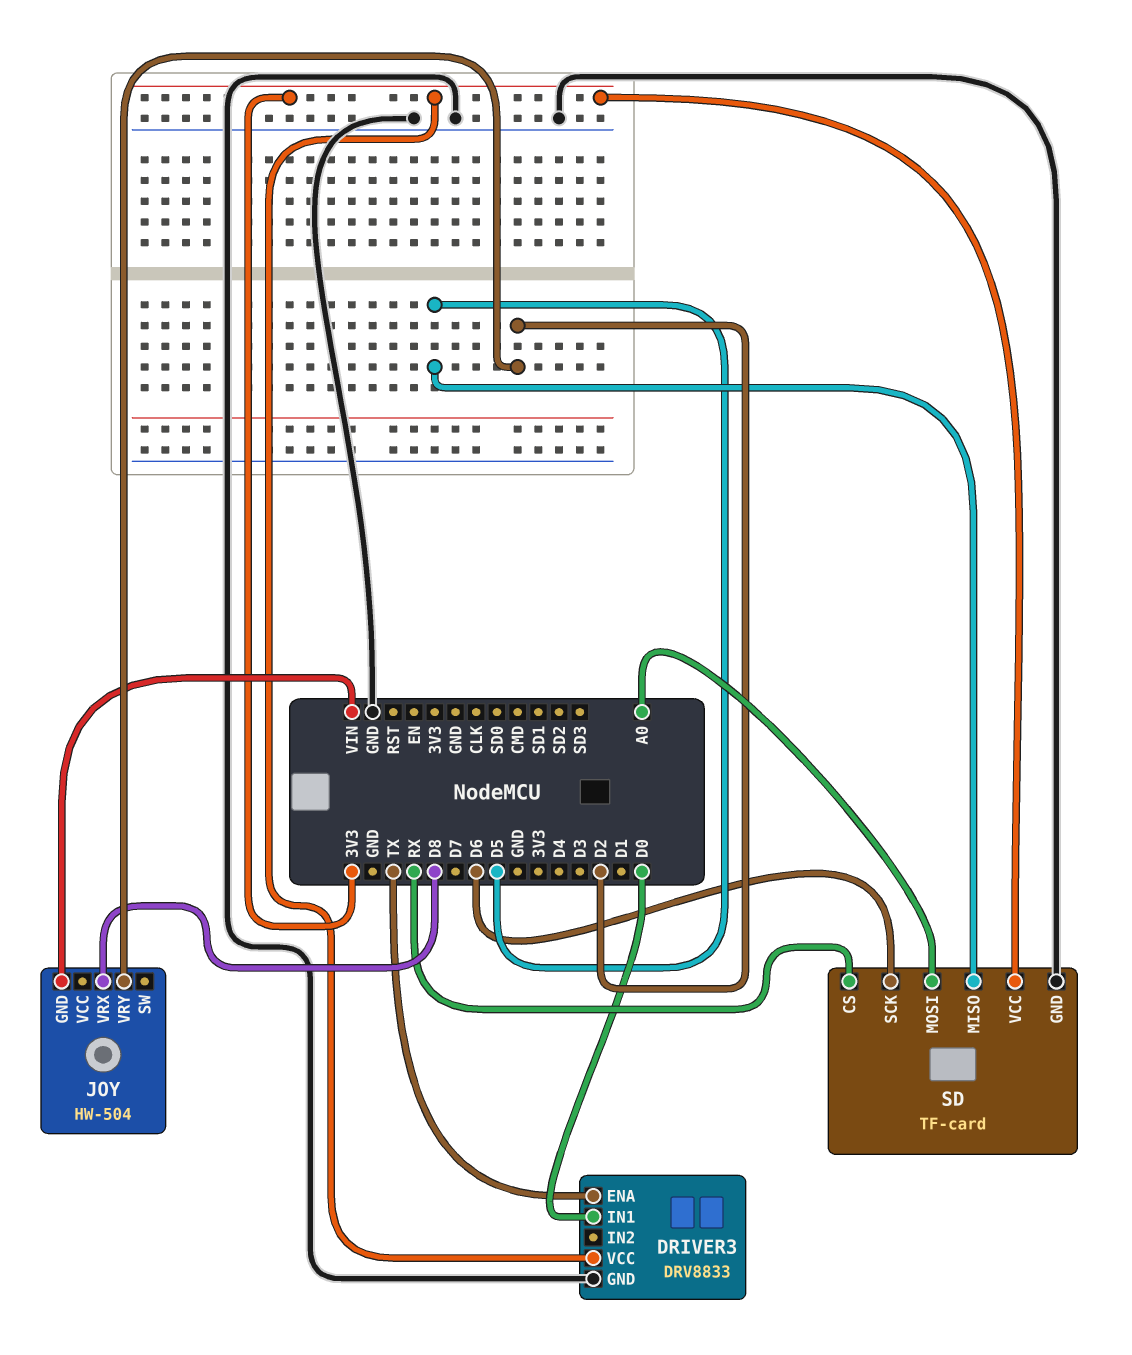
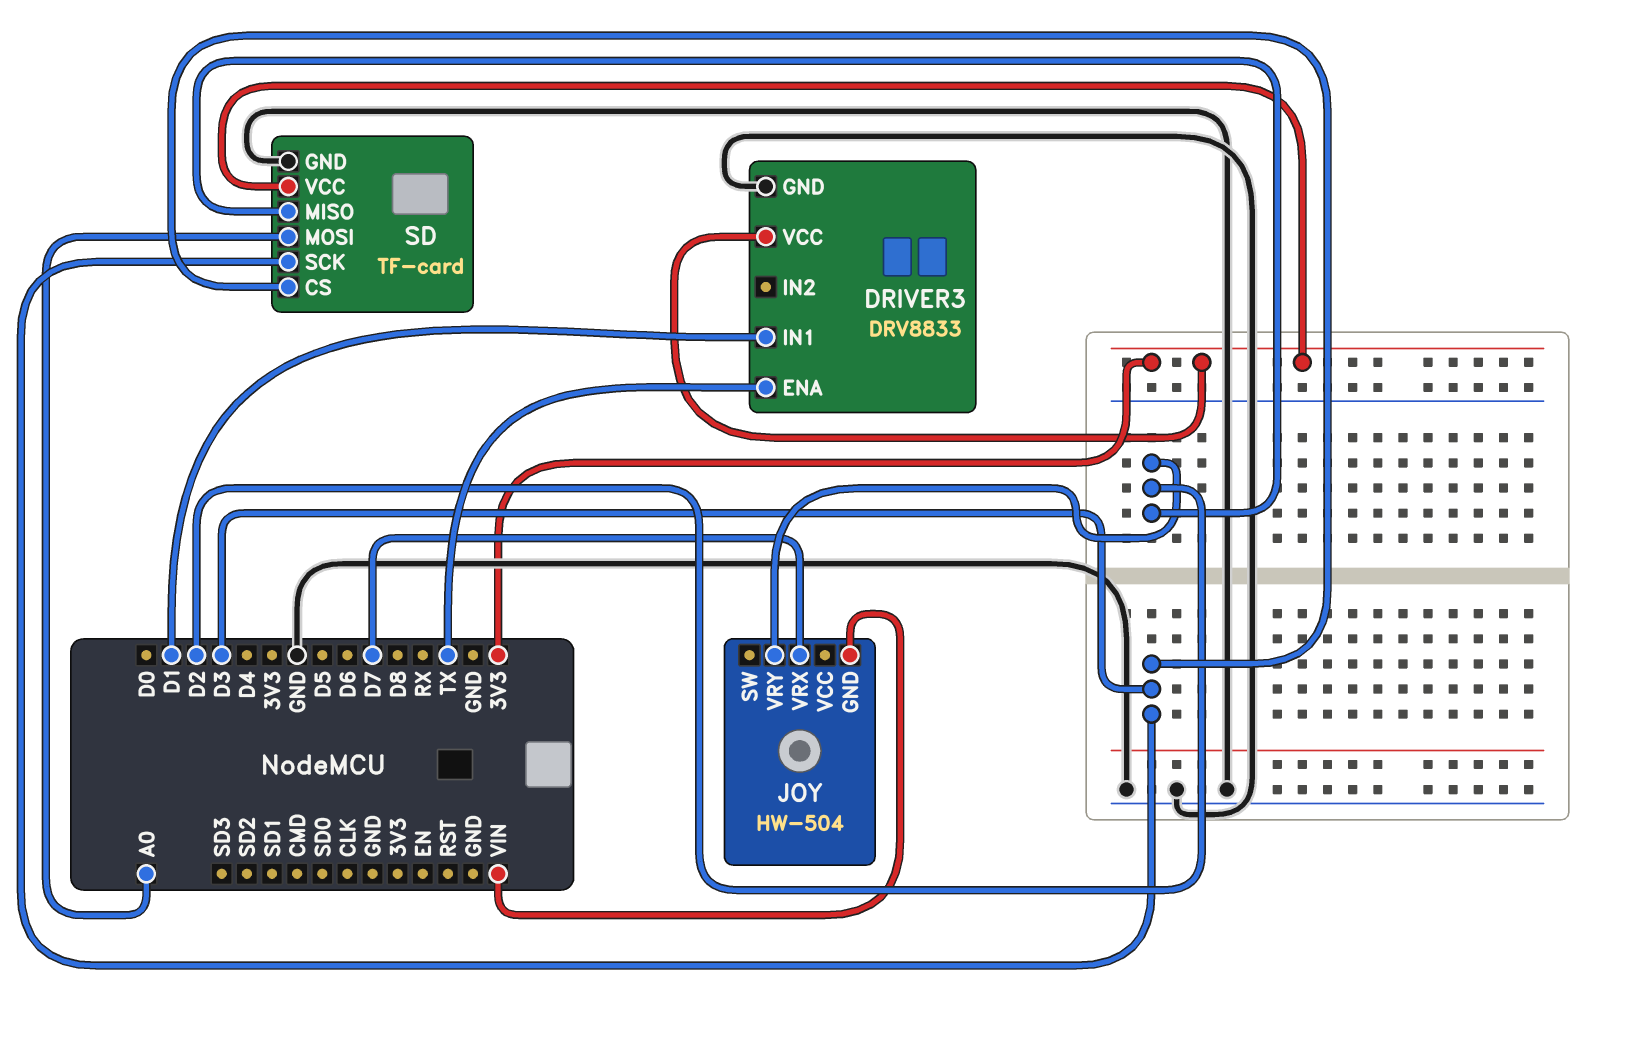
DRIVER3 pin IN1: D0 -> D1
JOY pin VRX: D8 -> D7
SD pin CS: RX -> D3
SD pin MISO: D5 -> D2
SD pin SCK: D6 -> D3

